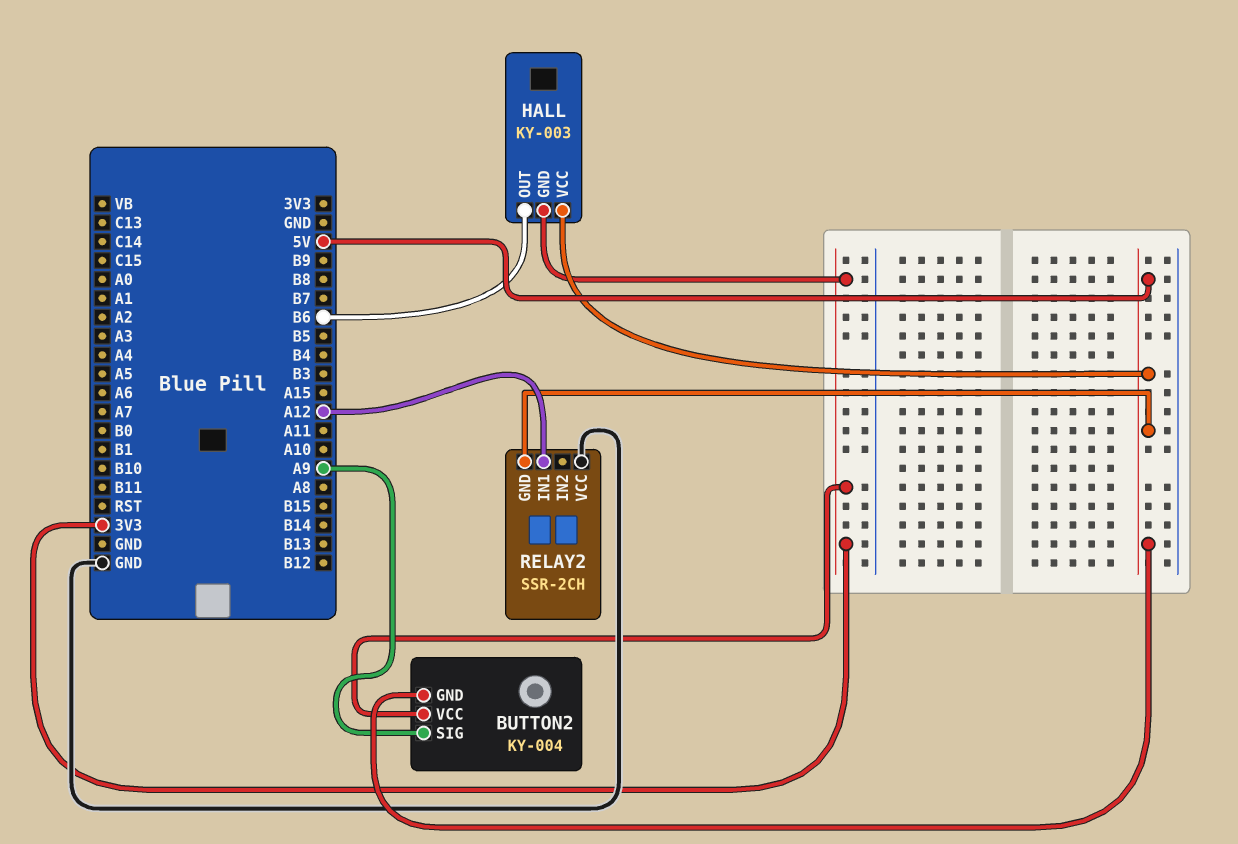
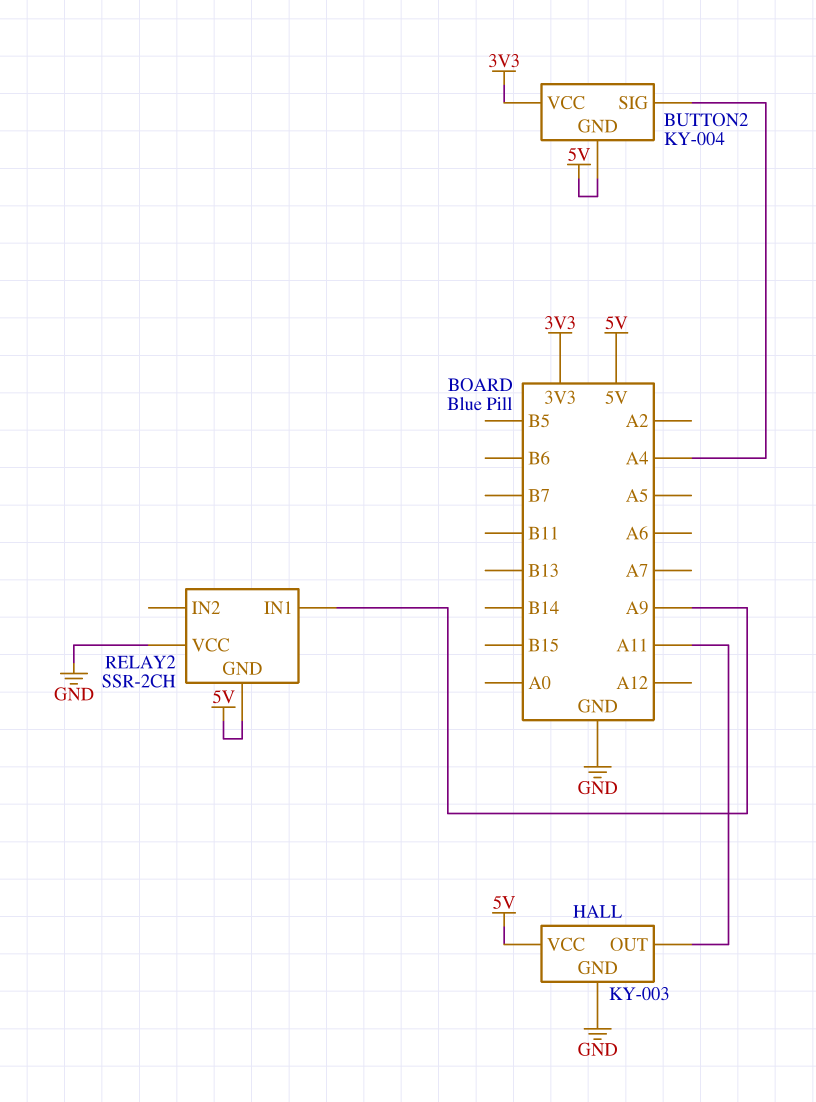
BUTTON2 pin SIG: A9 -> A4
HALL pin GND: 3V3 -> GND
HALL pin OUT: B6 -> A11
RELAY2 pin IN1: A12 -> A9

